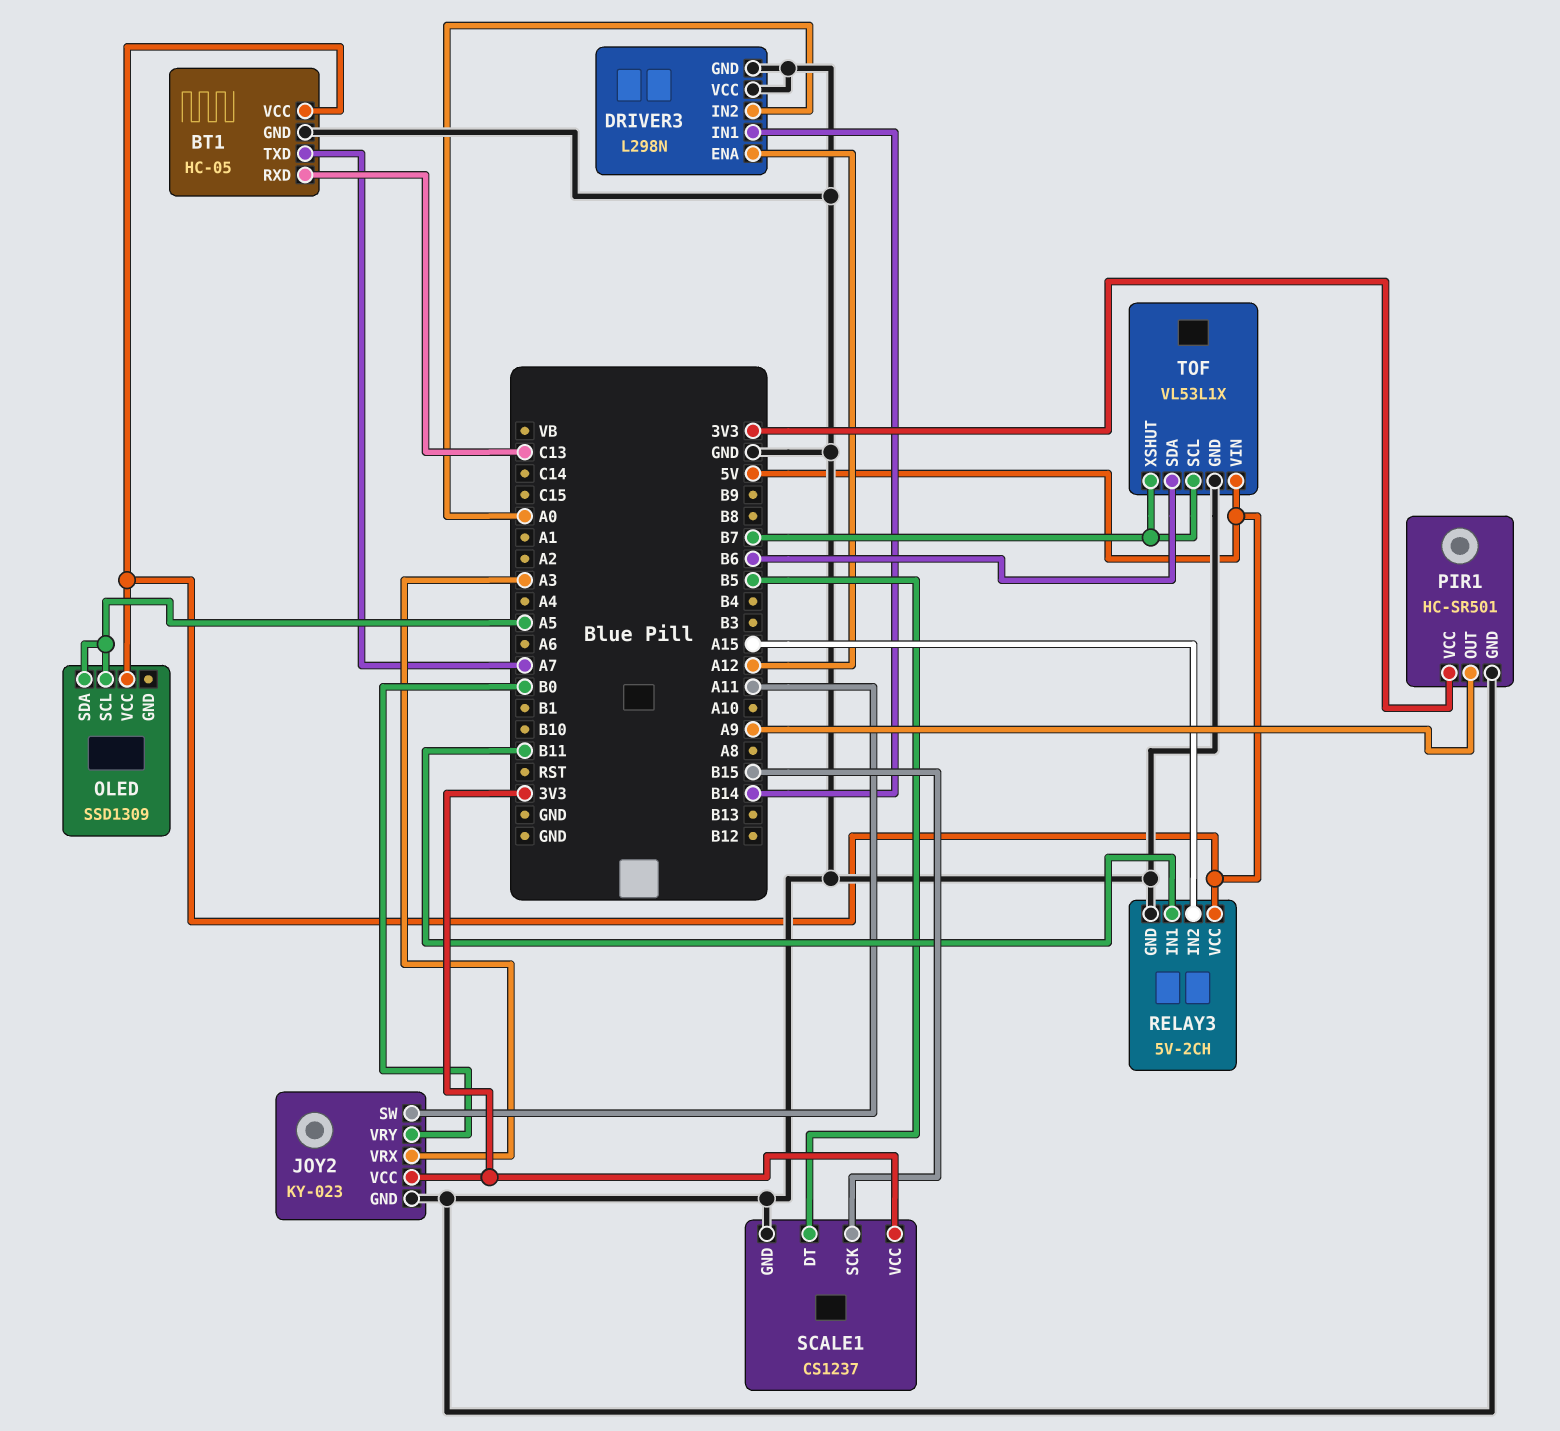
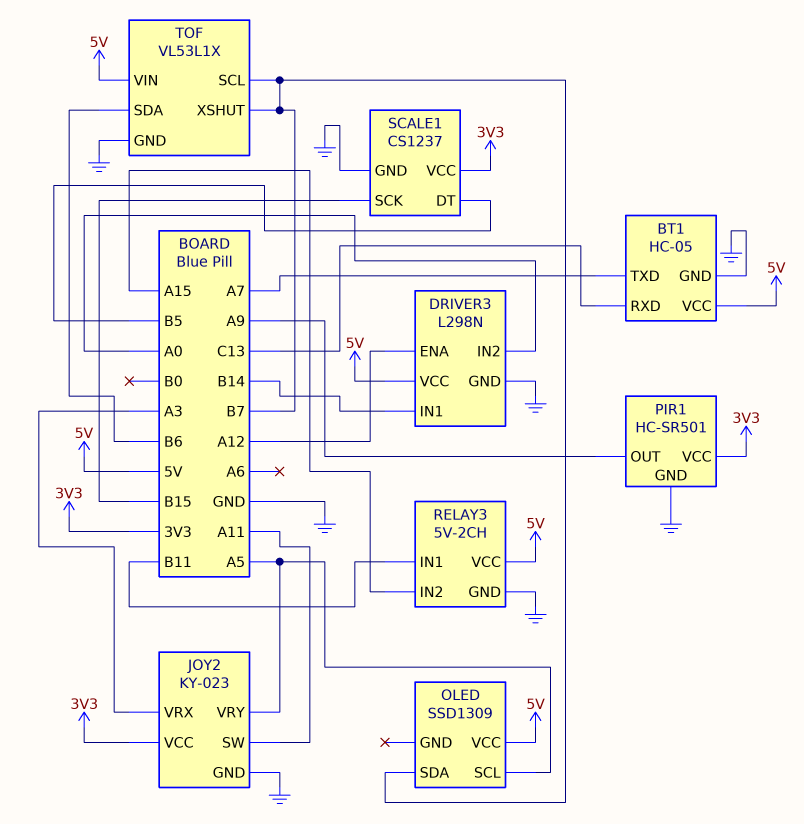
DRIVER3 pin VCC: GND -> 5V
JOY2 pin VRY: B0 -> A5
OLED pin SDA: A5 -> B7

